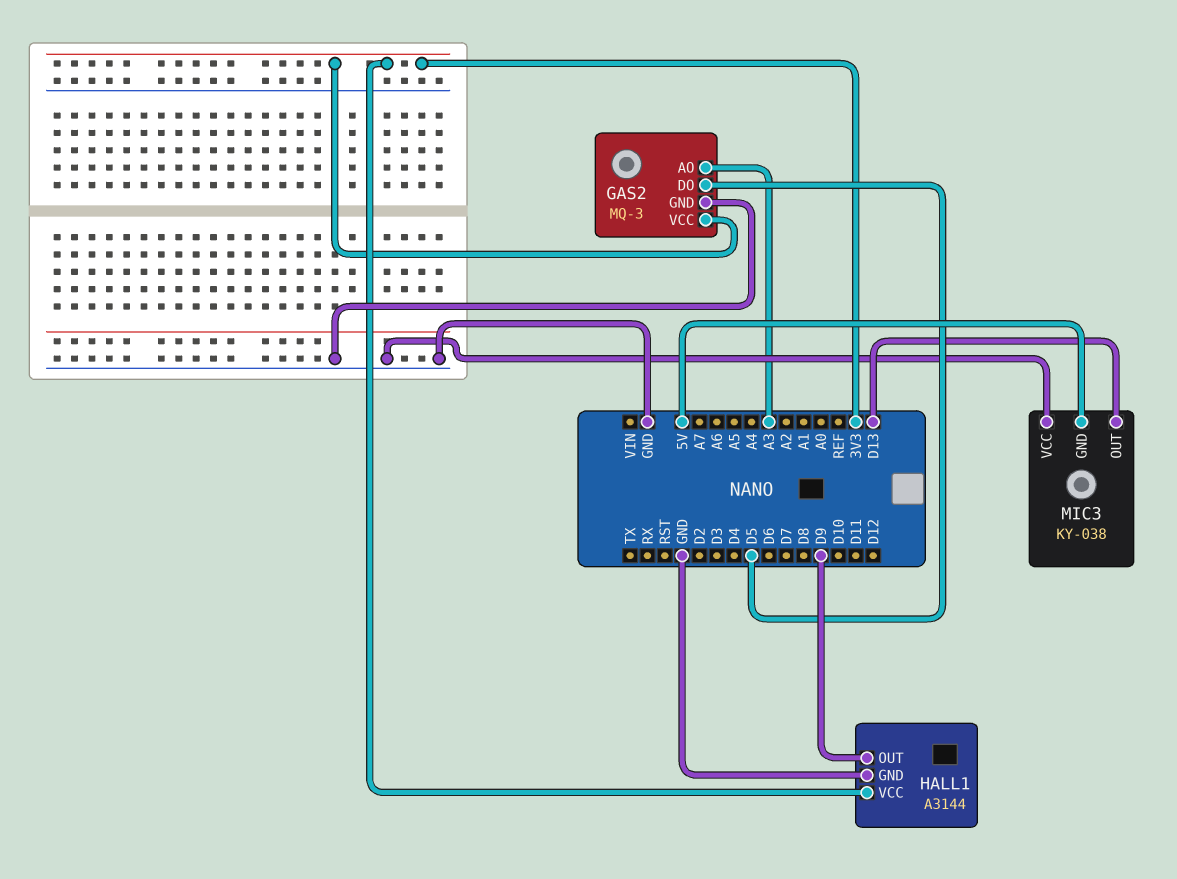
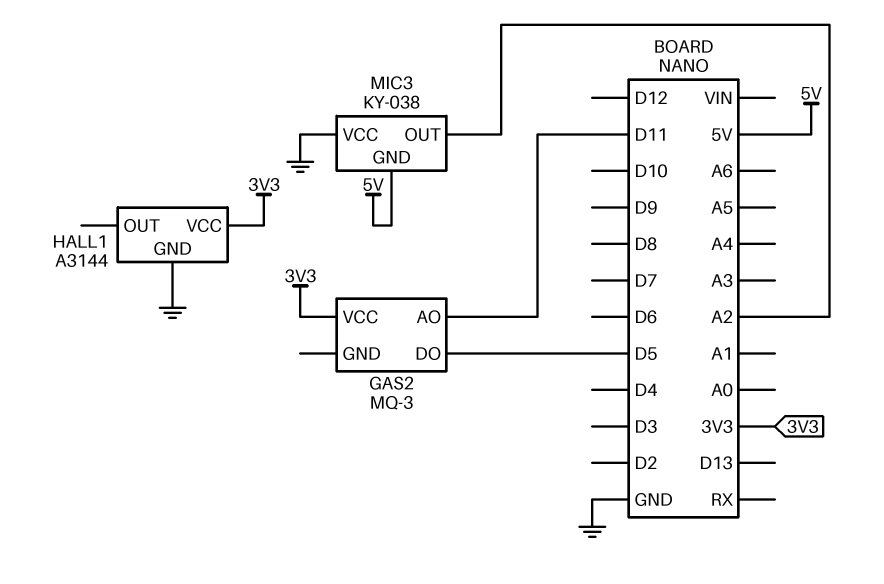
GAS2 pin AO: A3 -> D11
GAS2 pin GND: GND -> none
HALL1 pin OUT: D9 -> none
MIC3 pin OUT: D13 -> A2

